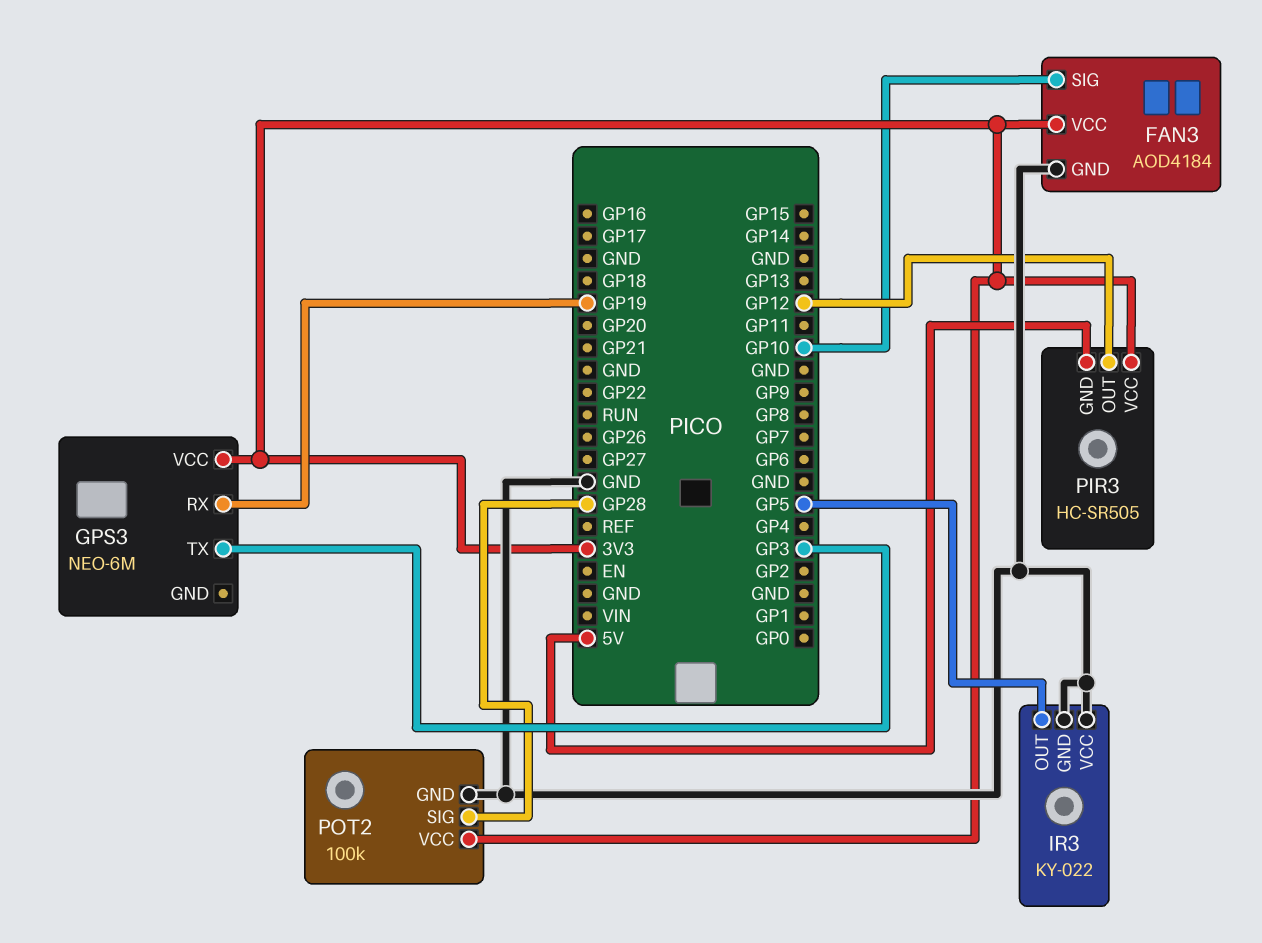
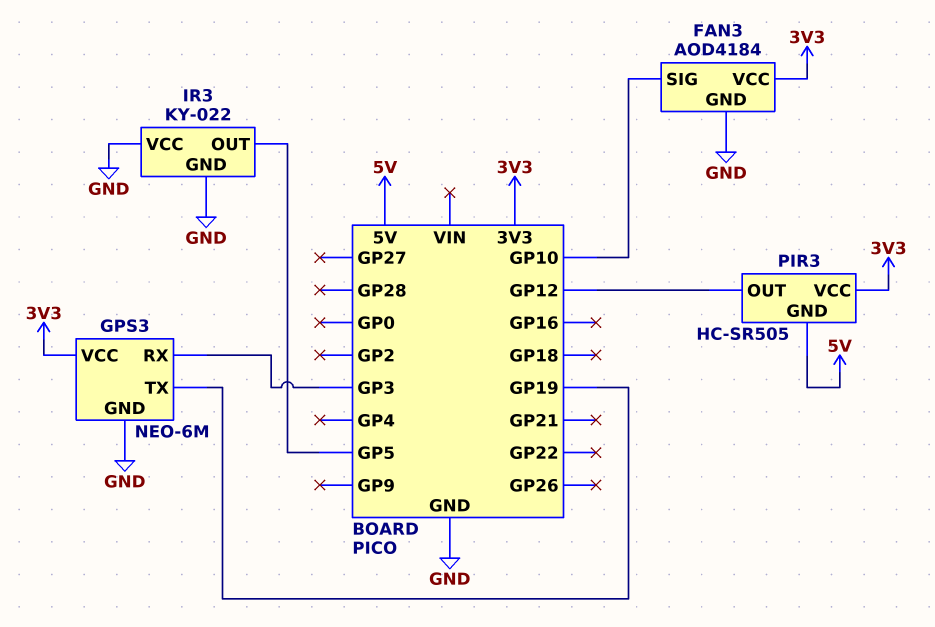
GPS3 pin GND: none -> GND
GPS3 pin RX: GP19 -> GP3
GPS3 pin TX: GP3 -> GP19
POT2: 100k -> none
POT2 pin GND: GND -> none
POT2 pin SIG: GP28 -> none
POT2 pin VCC: 3V3 -> none

